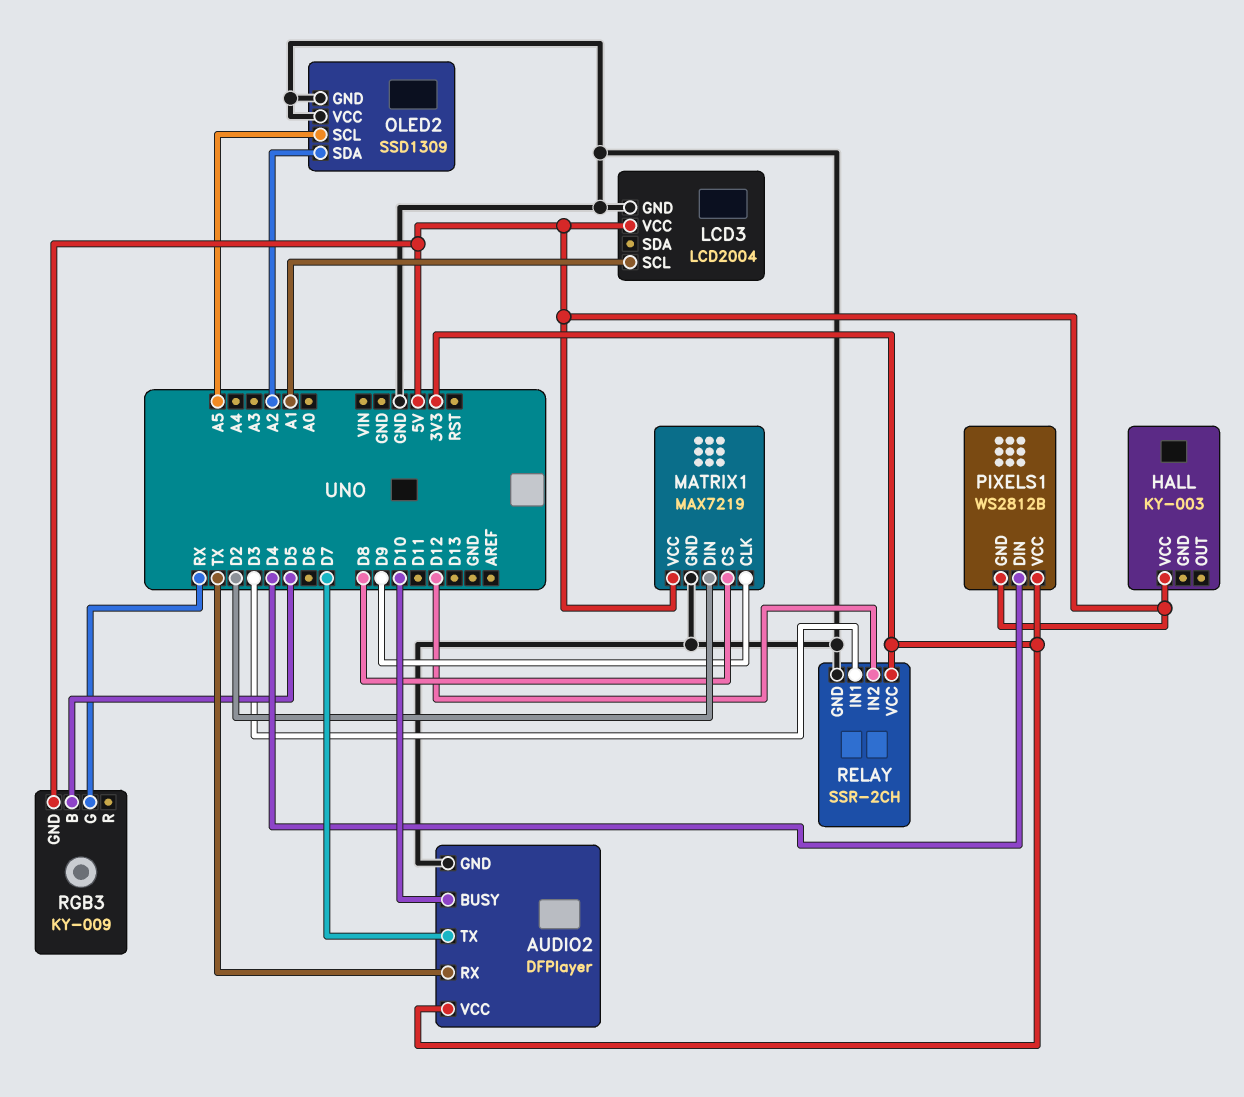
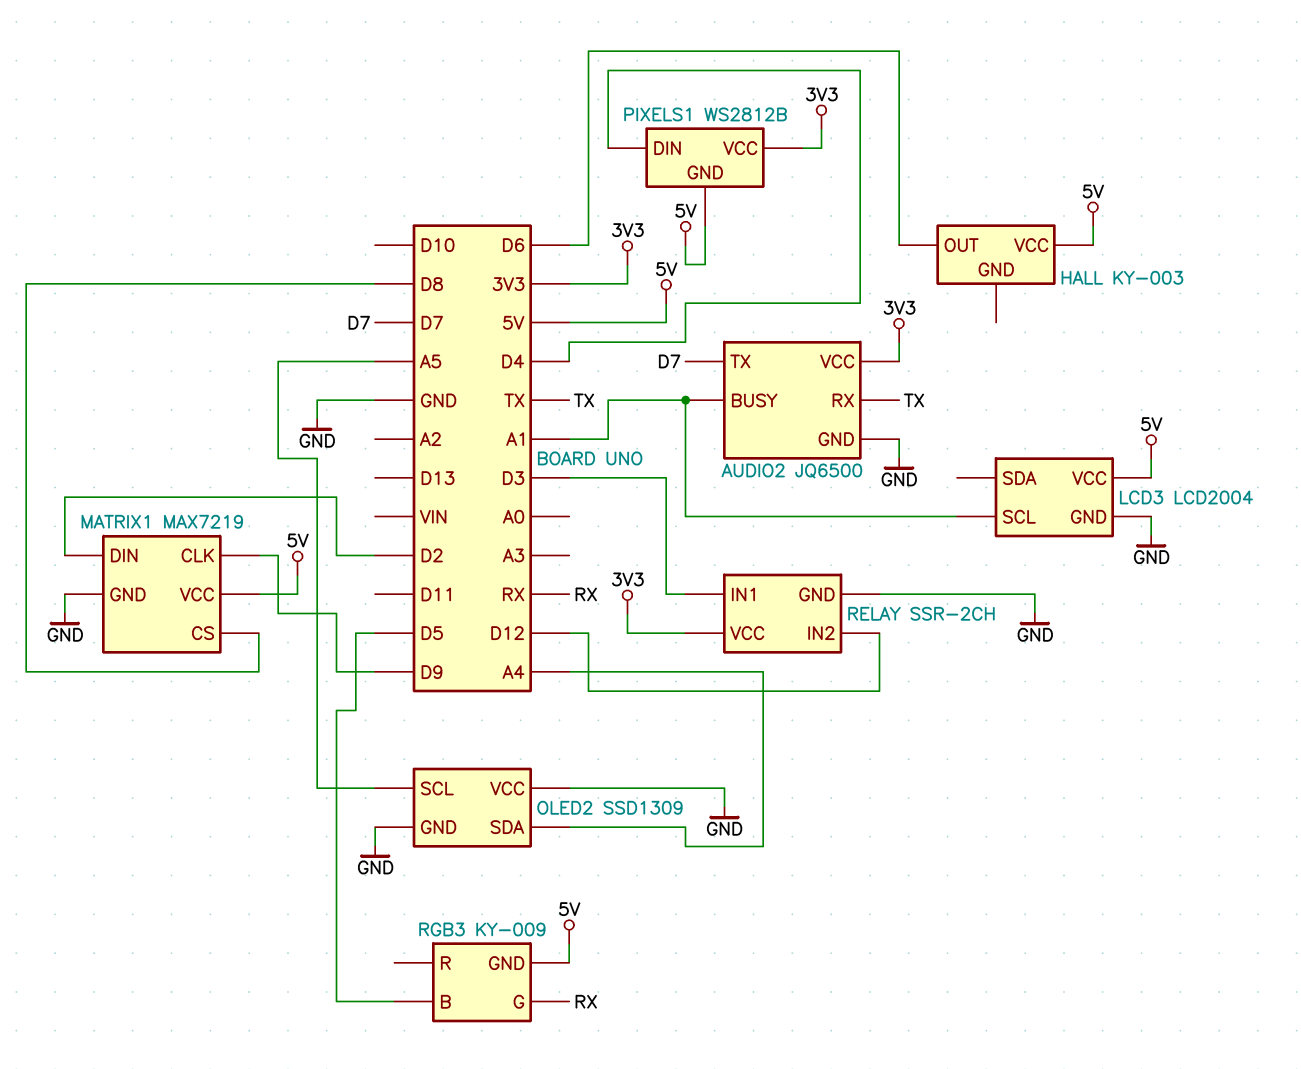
AUDIO2: DFPlayer -> JQ6500
AUDIO2 pin BUSY: D10 -> A1
HALL pin OUT: none -> D6
OLED2 pin SDA: A2 -> A4

